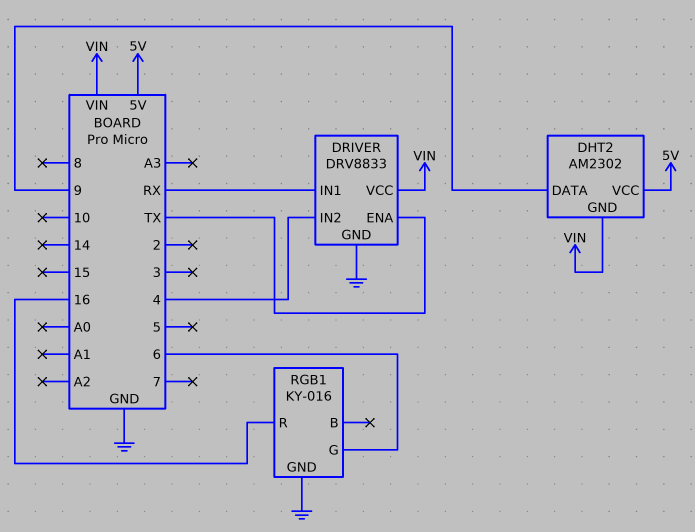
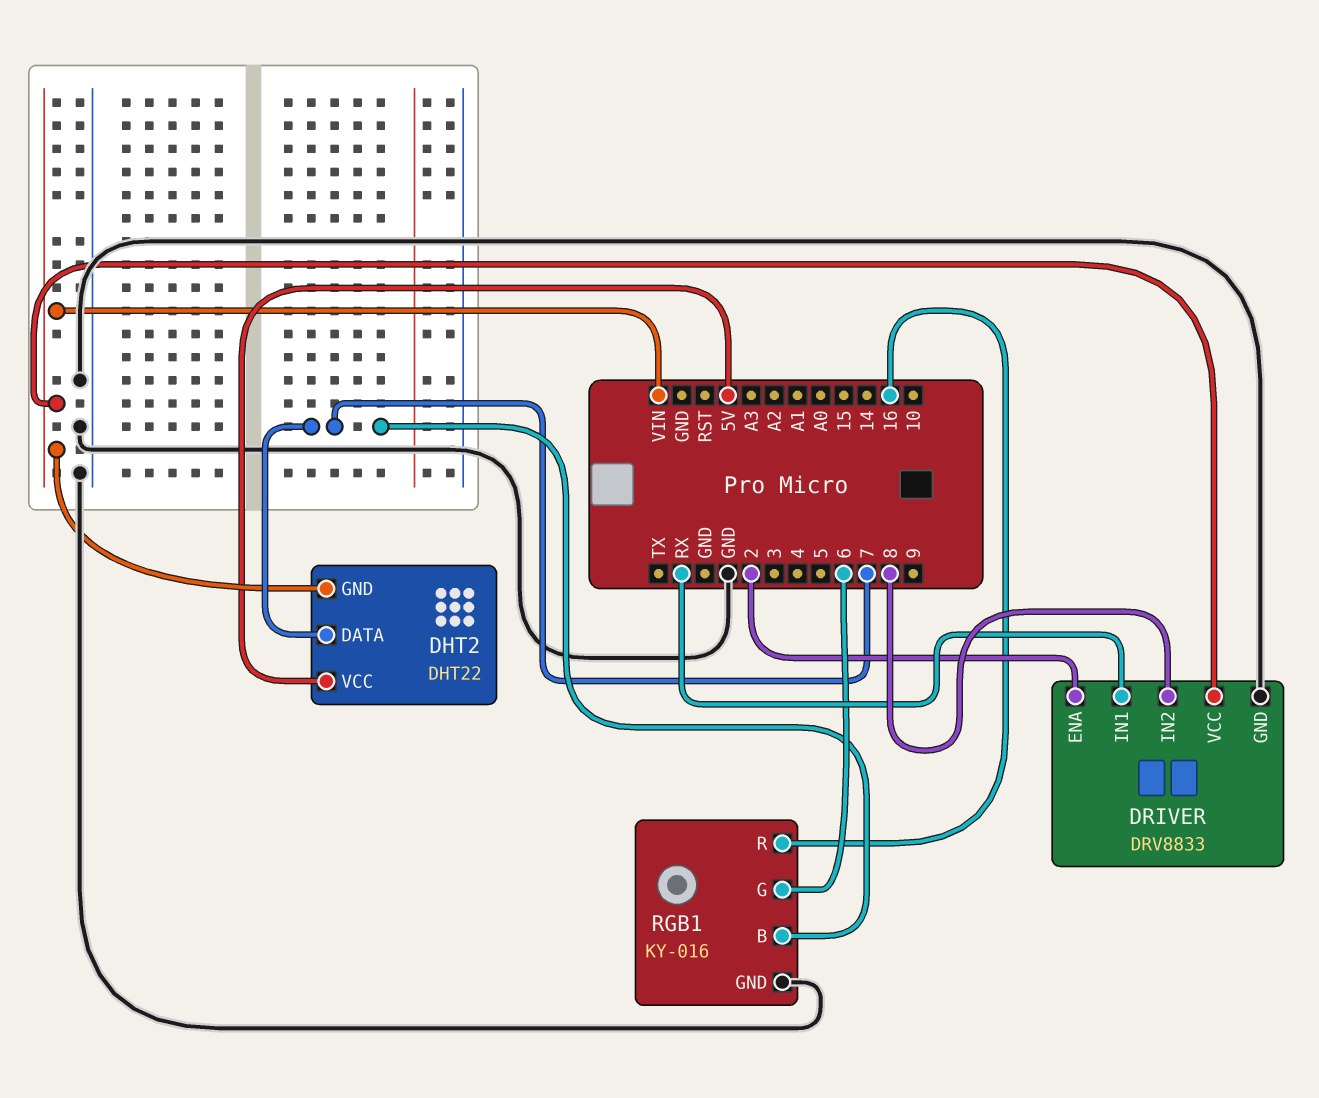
DHT2: AM2302 -> DHT22
DHT2 pin DATA: 9 -> 7
DRIVER pin ENA: TX -> 2
DRIVER pin IN2: 4 -> 8
RGB1 pin B: none -> 7

